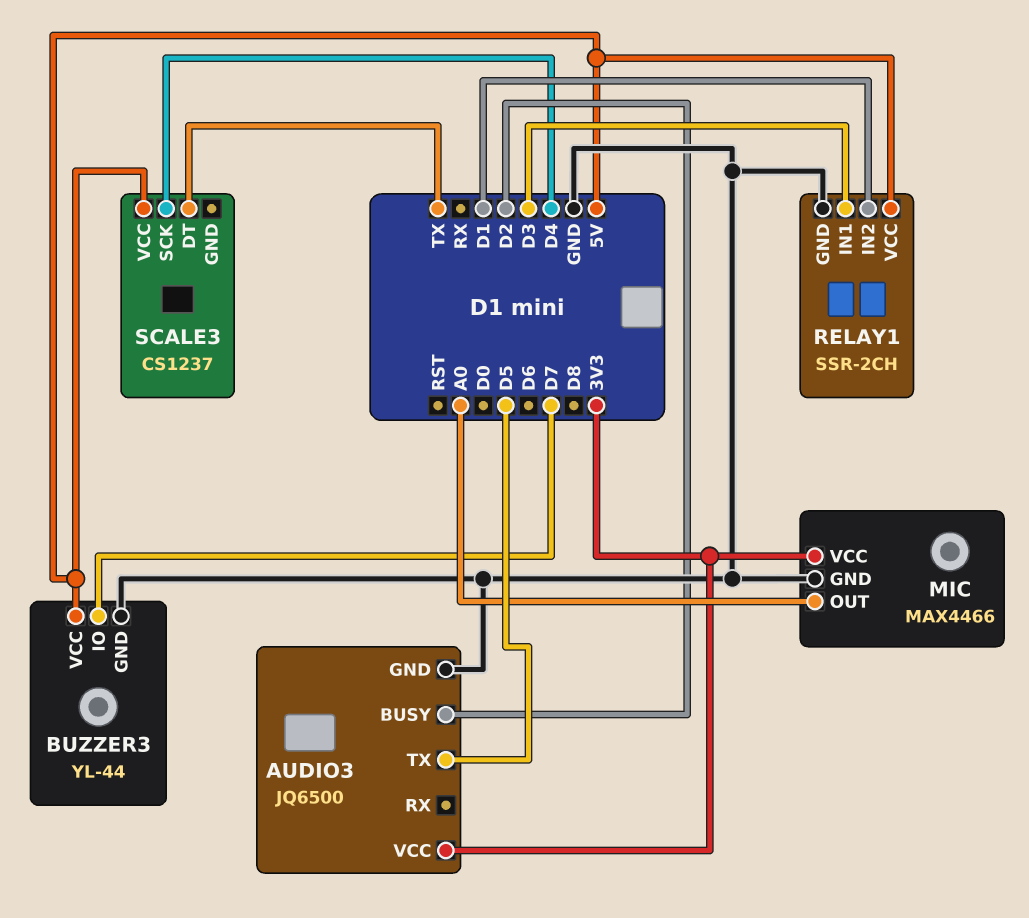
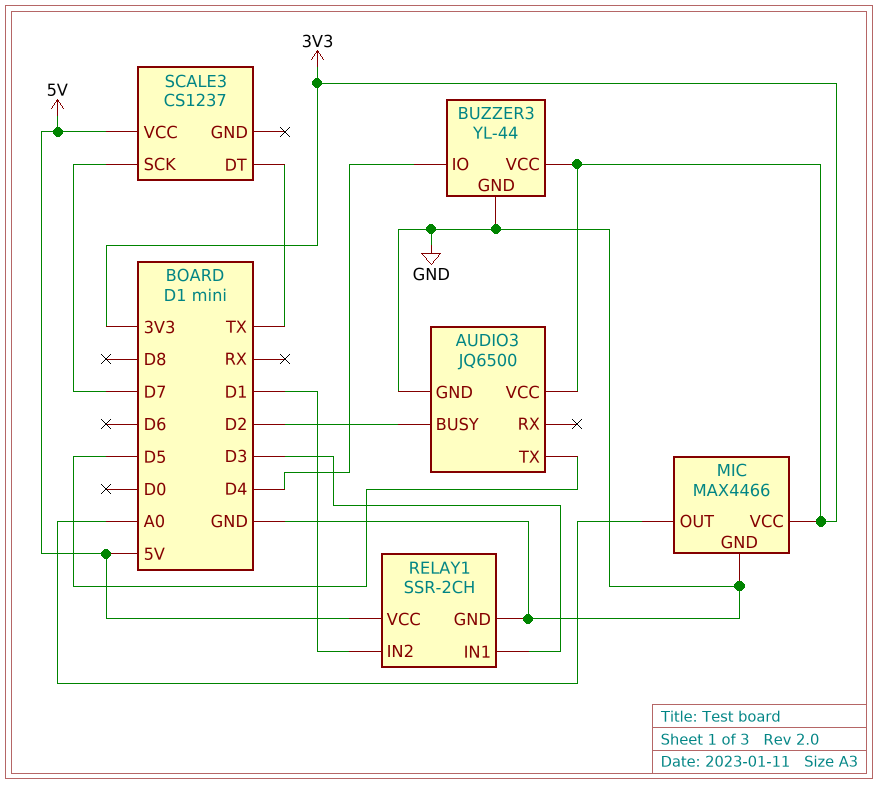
BUZZER3 pin IO: D7 -> D4
BUZZER3 pin VCC: 5V -> 3V3
SCALE3 pin SCK: D4 -> D7

